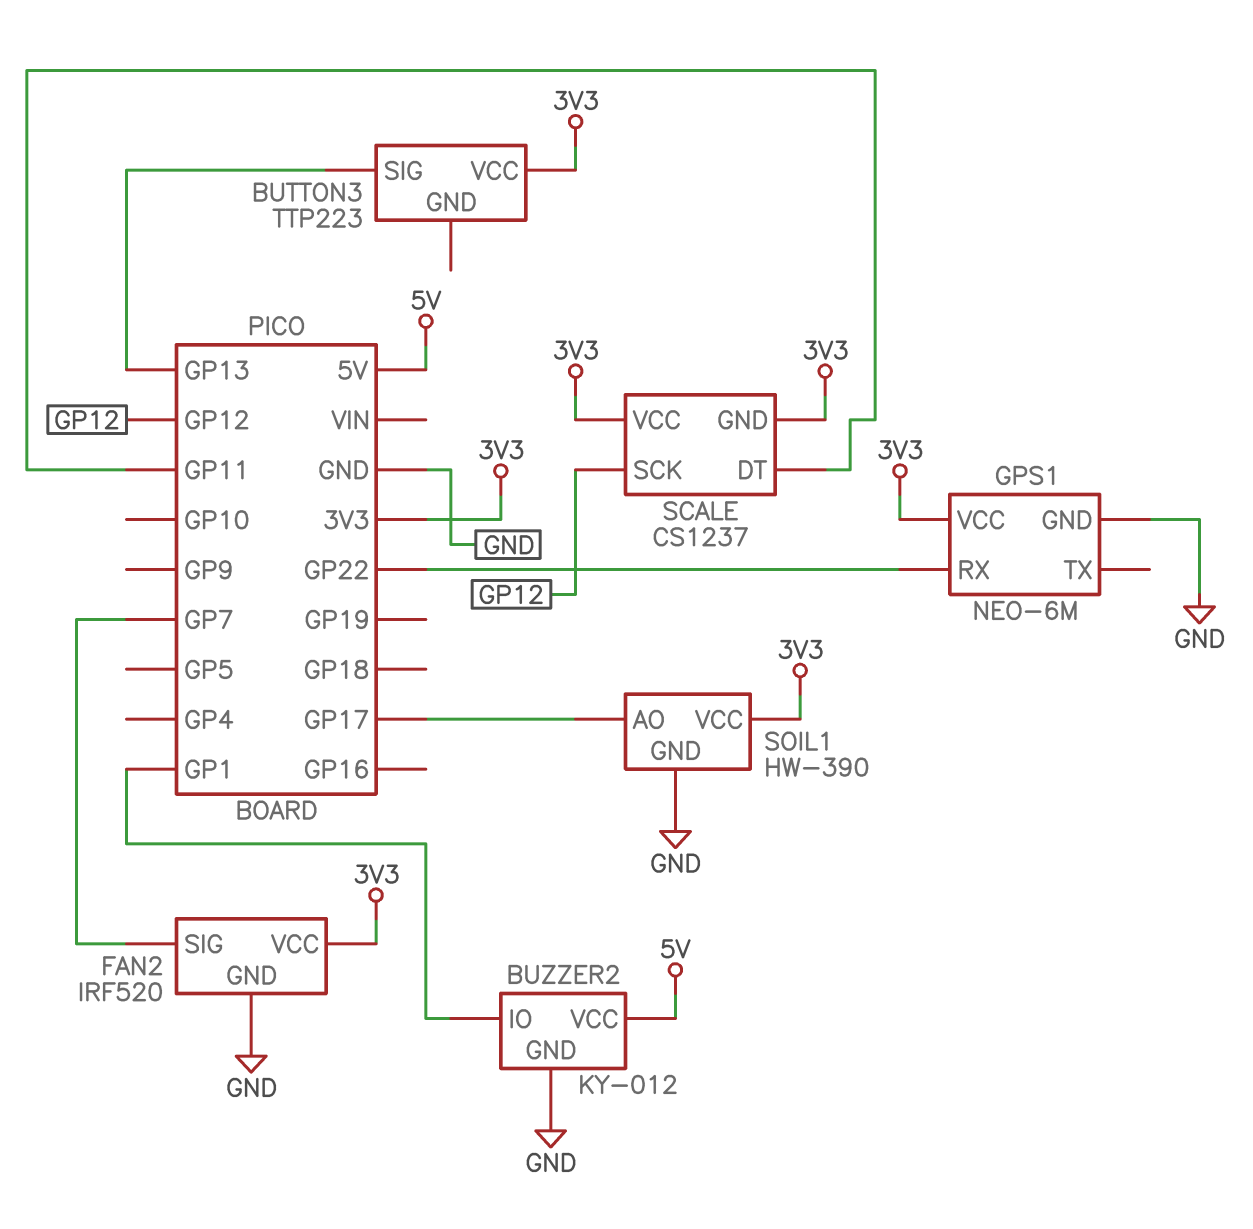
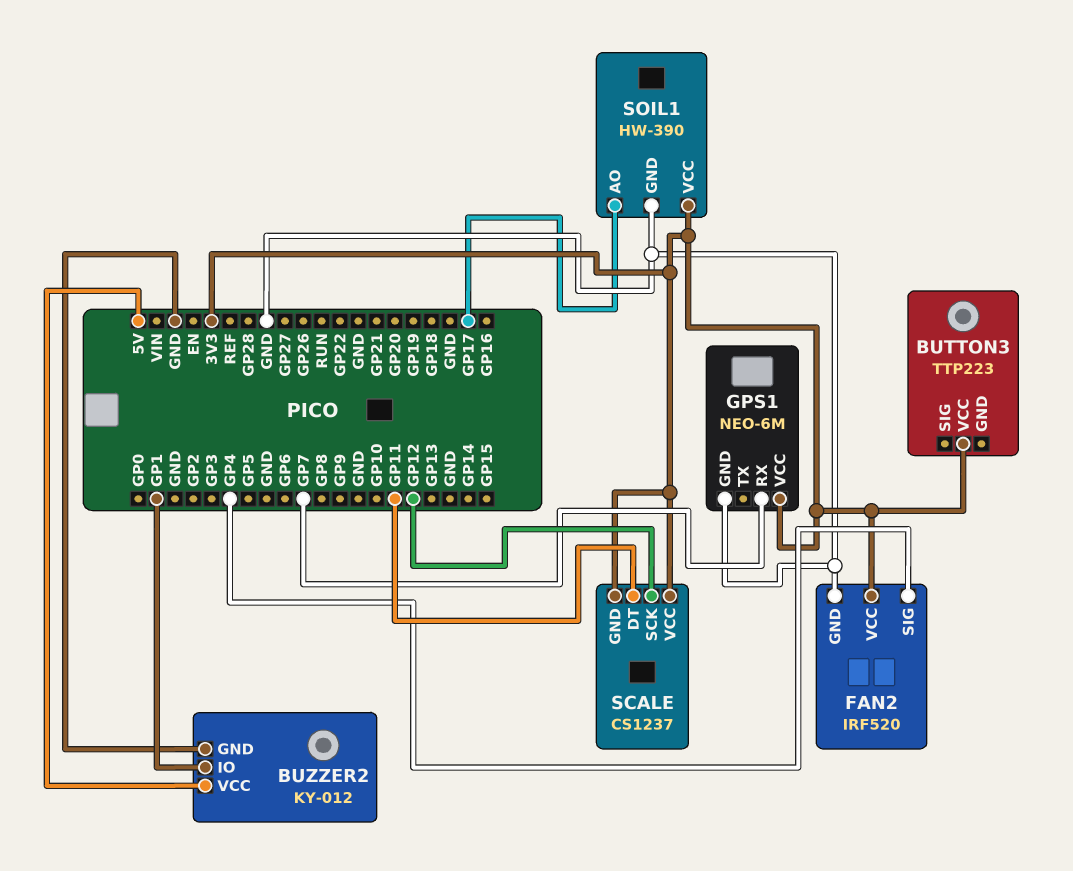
BUTTON3 pin SIG: GP13 -> none
FAN2 pin SIG: GP7 -> GP4
GPS1 pin RX: GP22 -> GP7

